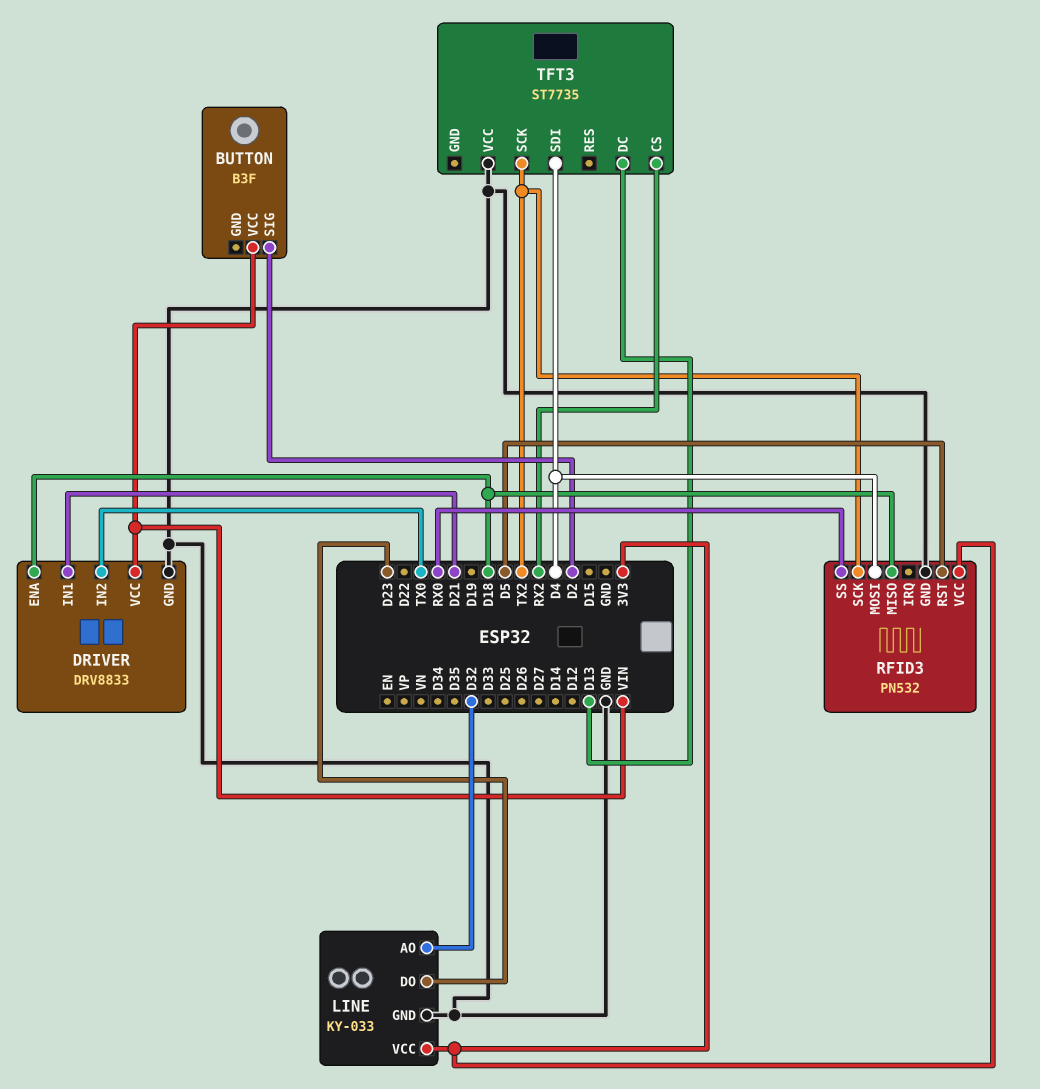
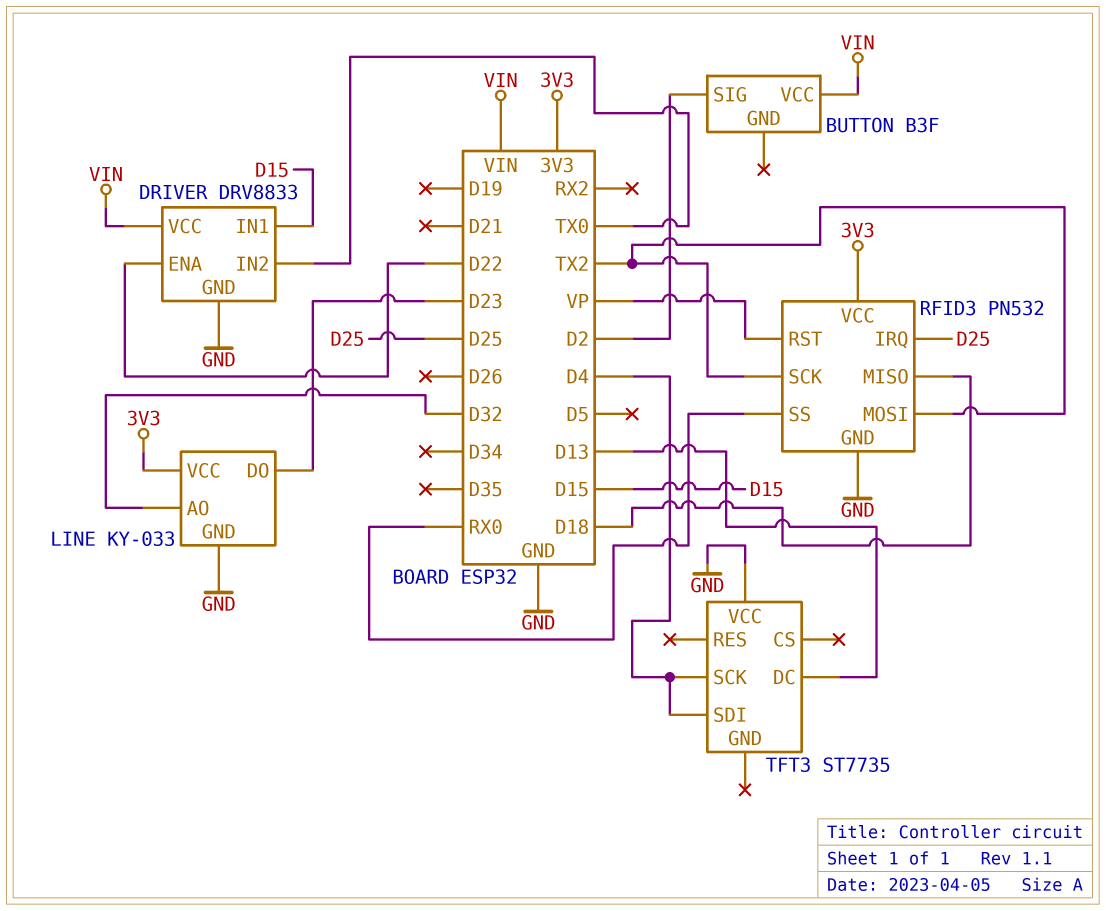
DRIVER pin ENA: D18 -> D22
DRIVER pin IN1: D21 -> D15
RFID3 pin IRQ: none -> D25
RFID3 pin MOSI: D4 -> TX2
RFID3 pin RST: D5 -> VP
TFT3 pin CS: RX2 -> none
TFT3 pin SCK: TX2 -> D4

